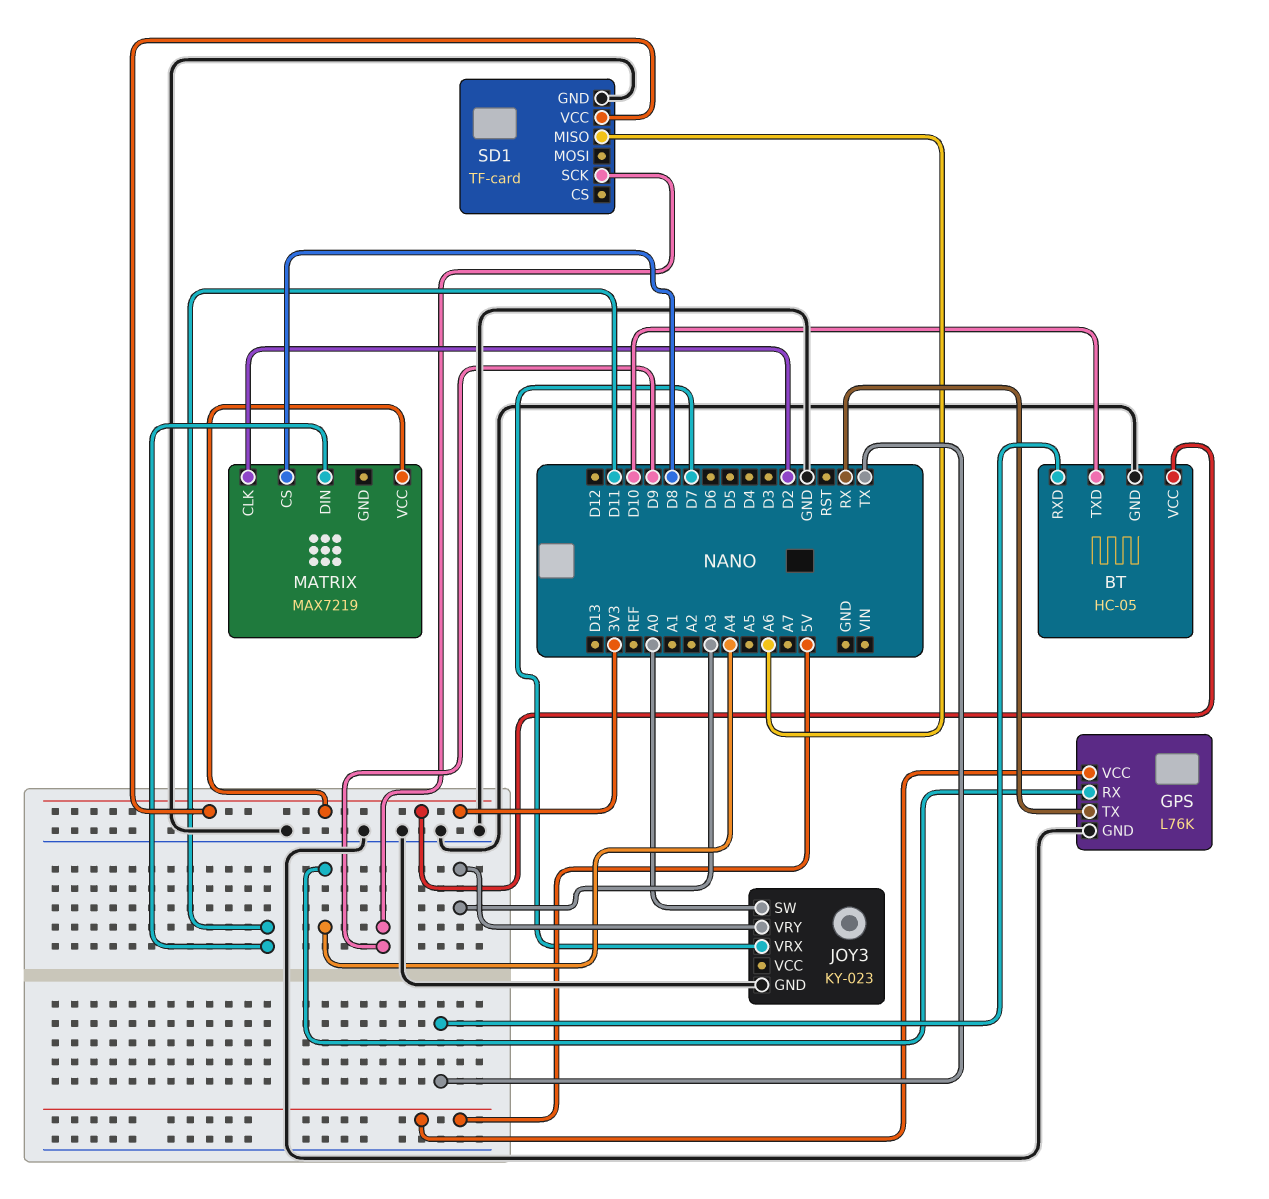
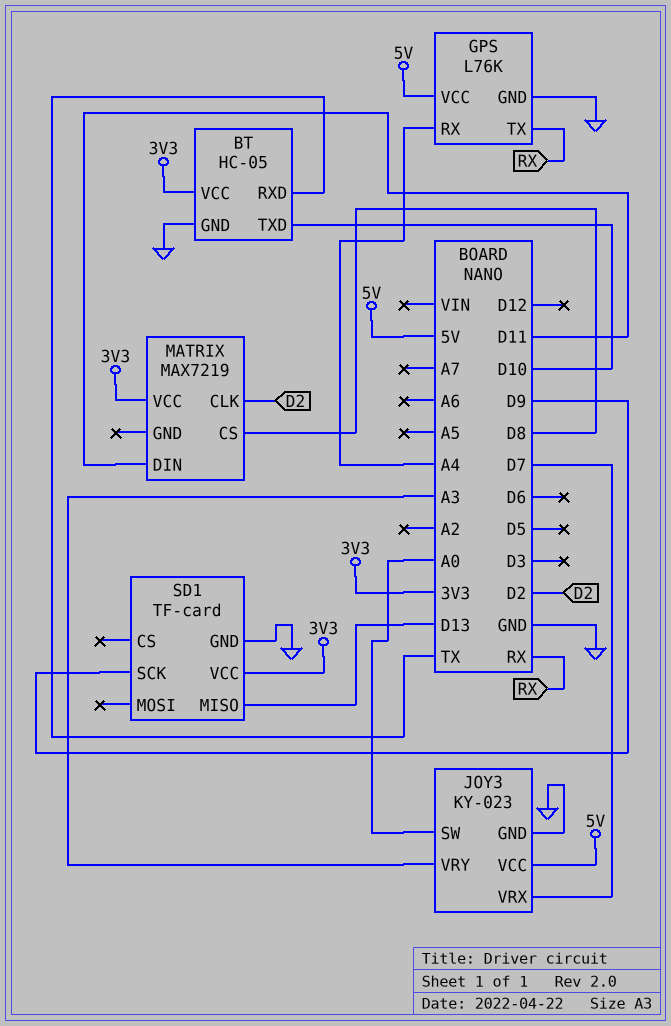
JOY3 pin VCC: none -> 5V
SD1 pin MISO: A6 -> D13

